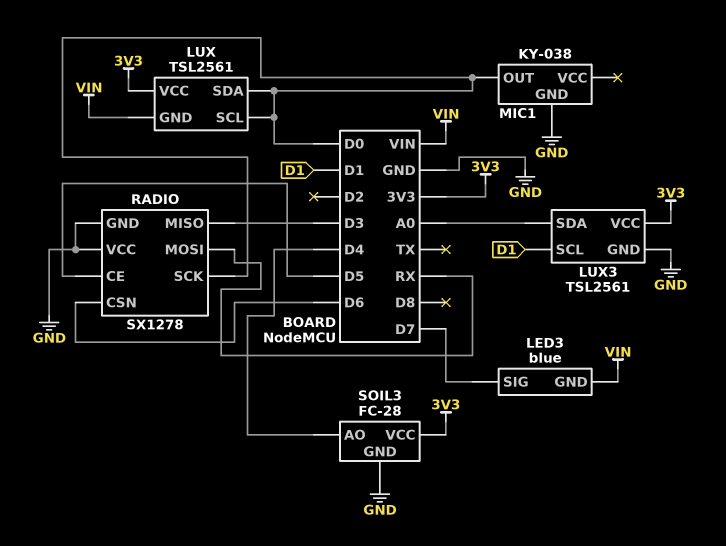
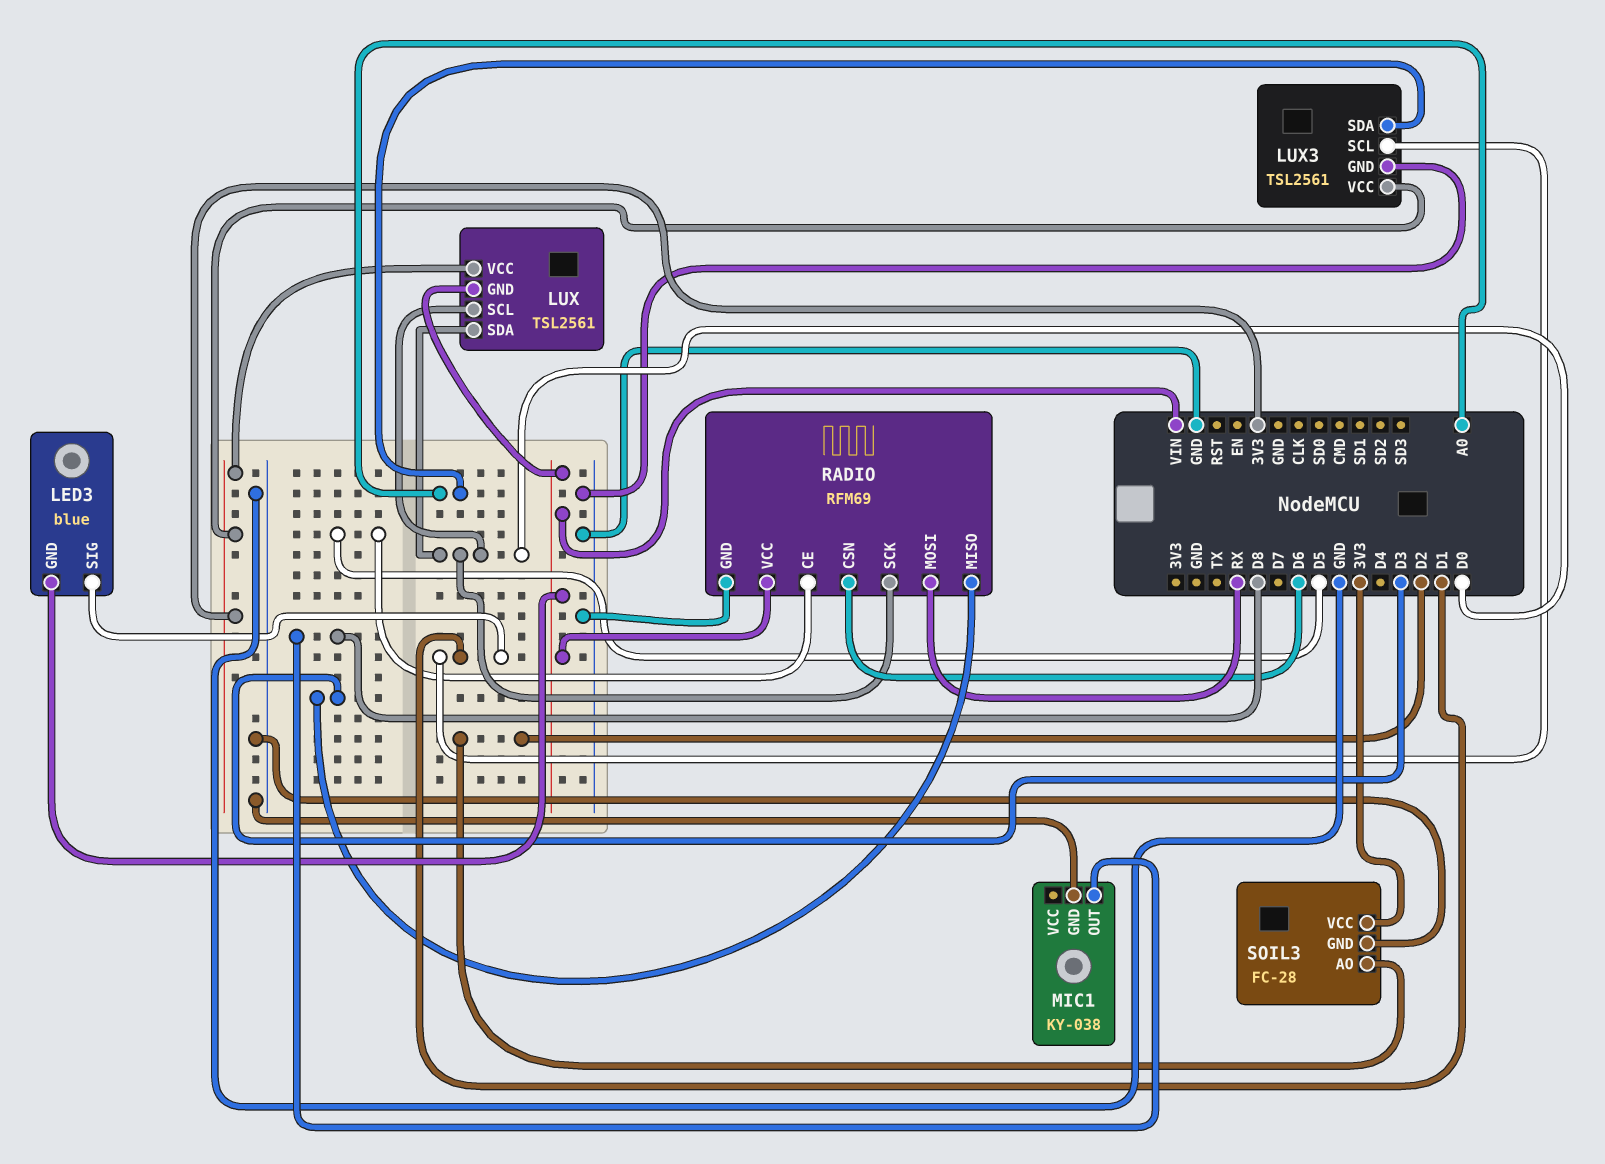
LED3 pin SIG: D7 -> D1
MIC1 pin OUT: D0 -> D8
RADIO: SX1278 -> RFM69
RADIO pin VCC: GND -> VIN
SOIL3 pin AO: D4 -> D2

